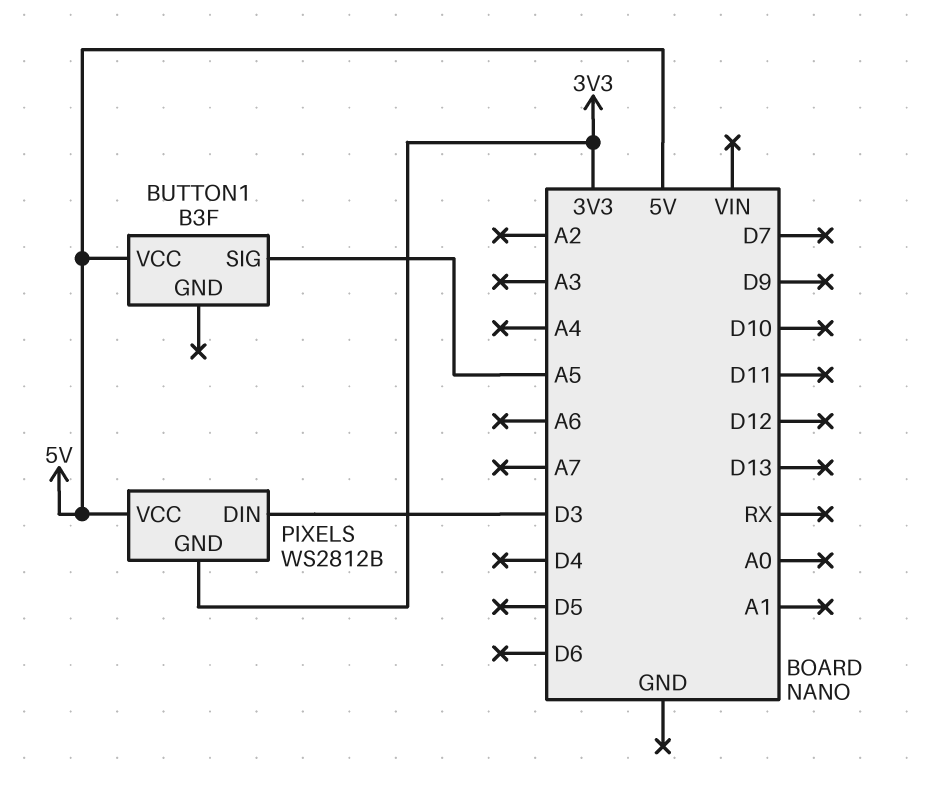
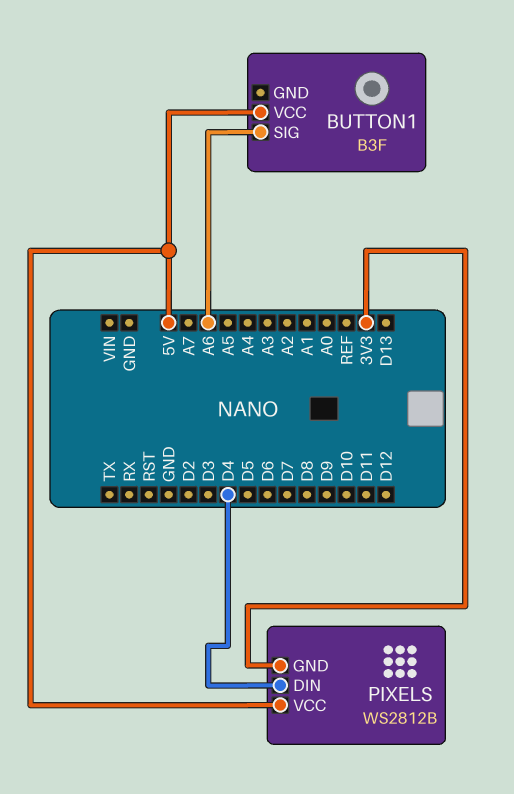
BUTTON1 pin SIG: A5 -> A6
PIXELS pin DIN: D3 -> D4

